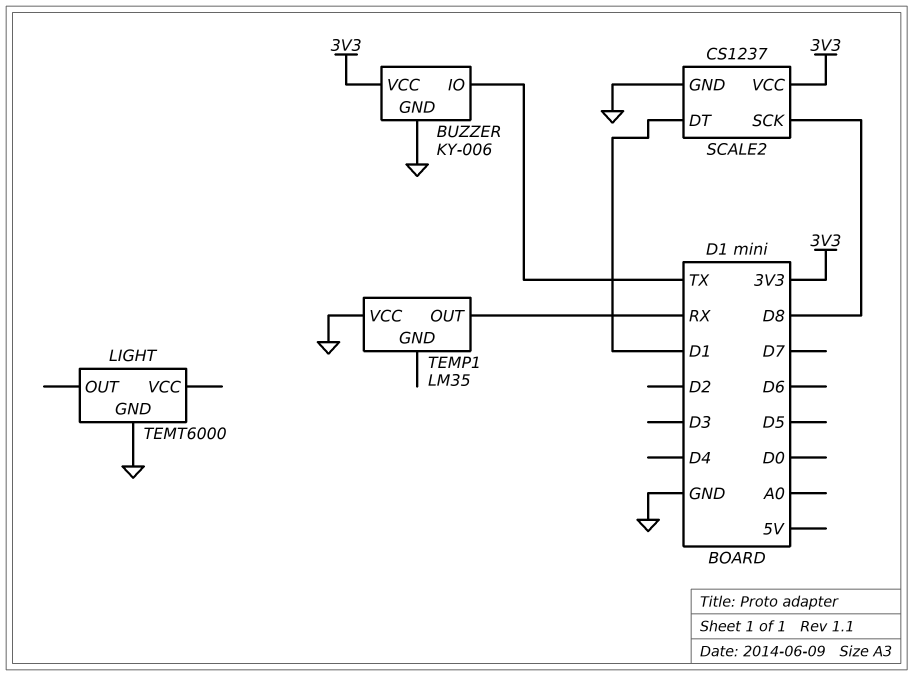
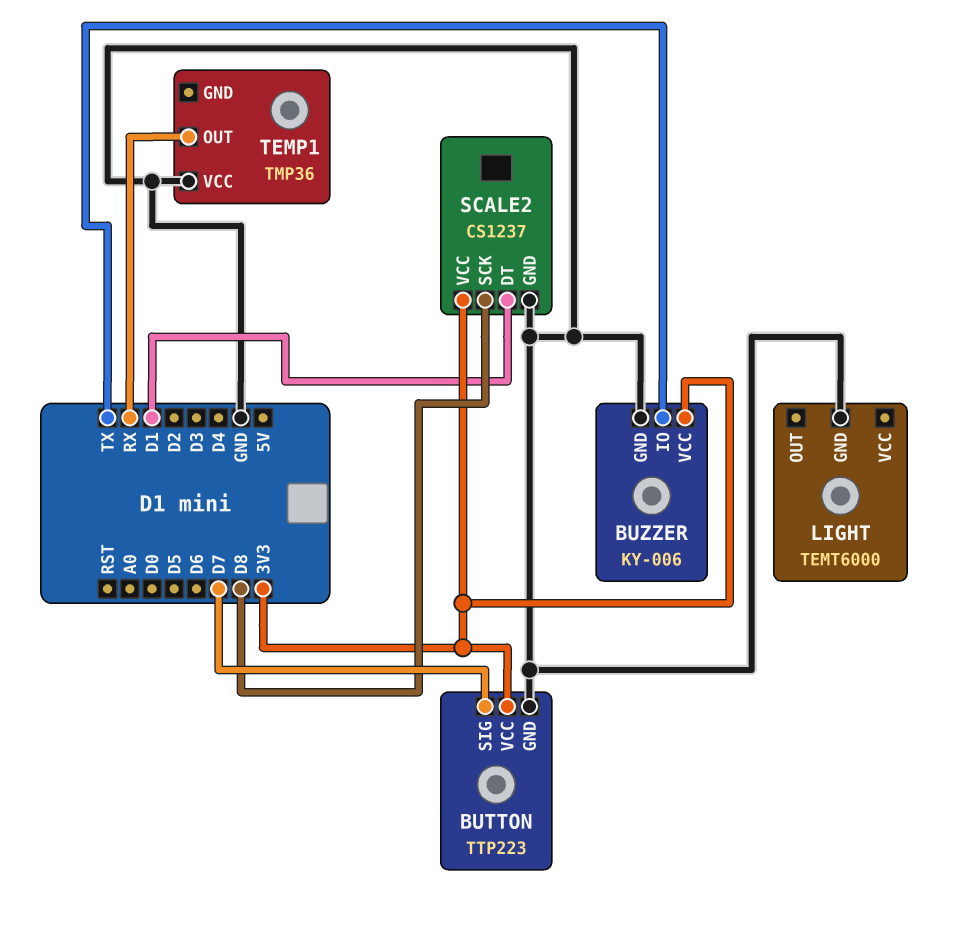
BUTTON: none -> TTP223
BUTTON pin GND: none -> GND
BUTTON pin SIG: none -> D7
BUTTON pin VCC: none -> 3V3
TEMP1: LM35 -> TMP36

